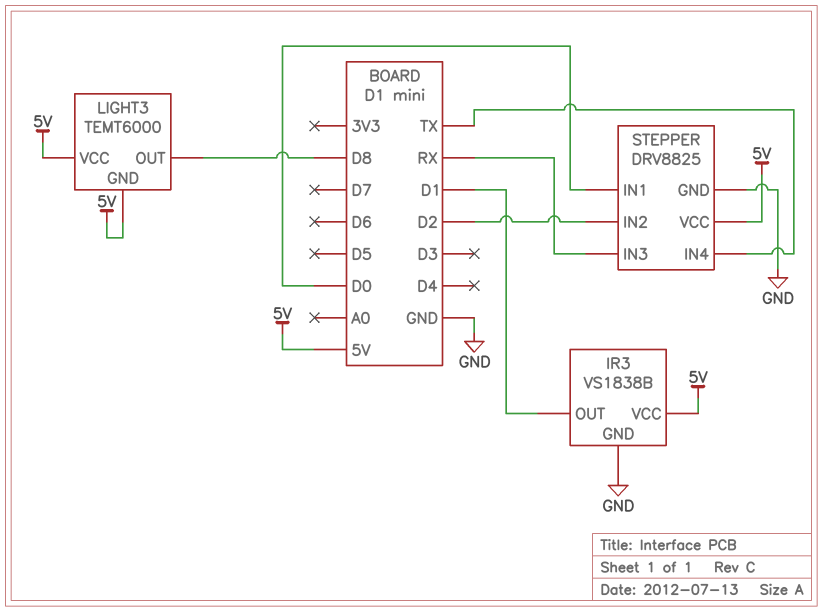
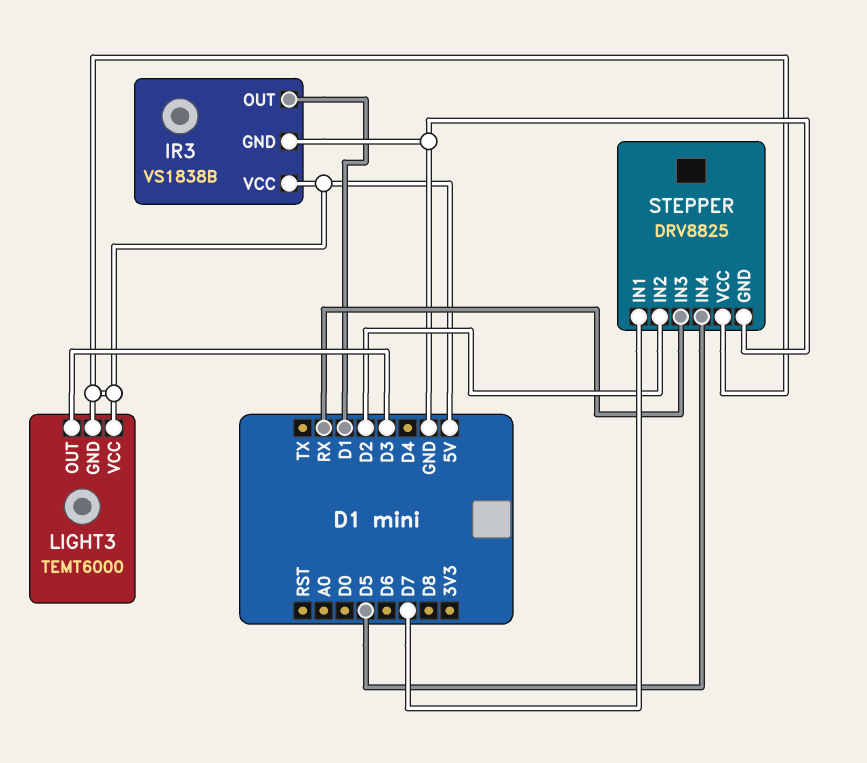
LIGHT3 pin OUT: D8 -> D3
STEPPER pin IN1: D0 -> D7
STEPPER pin IN4: TX -> D5

